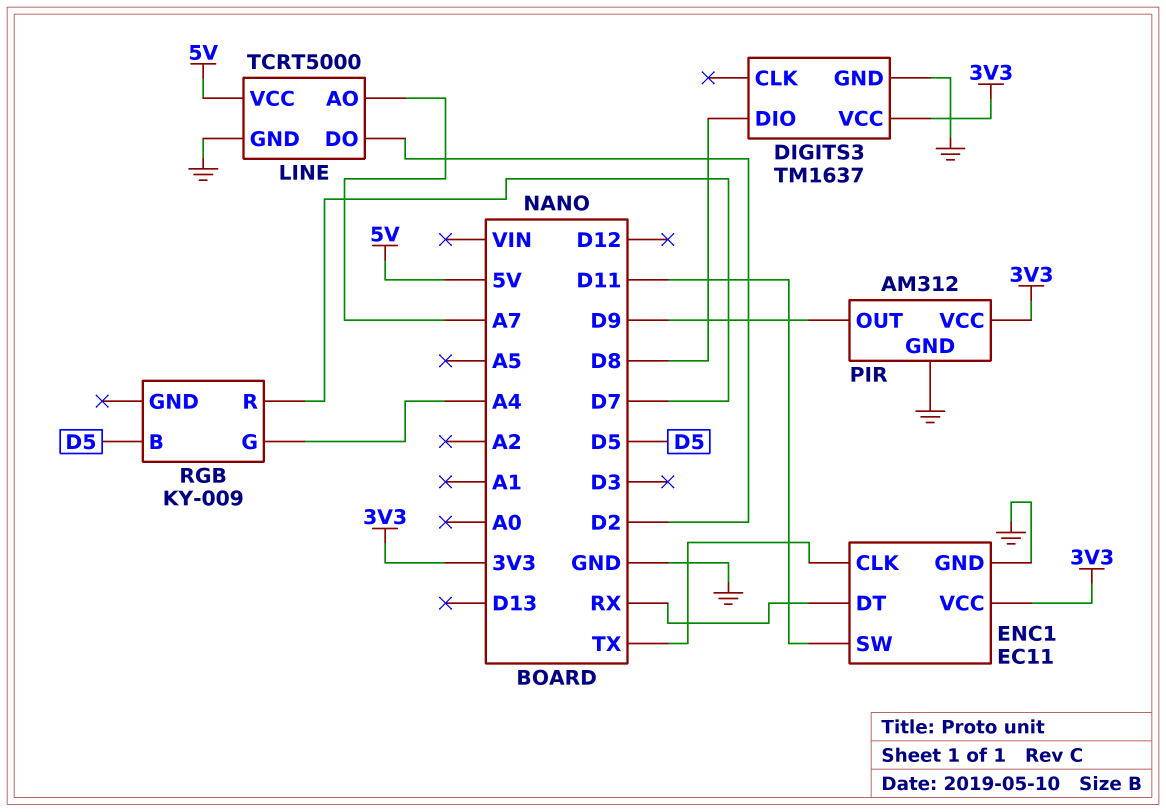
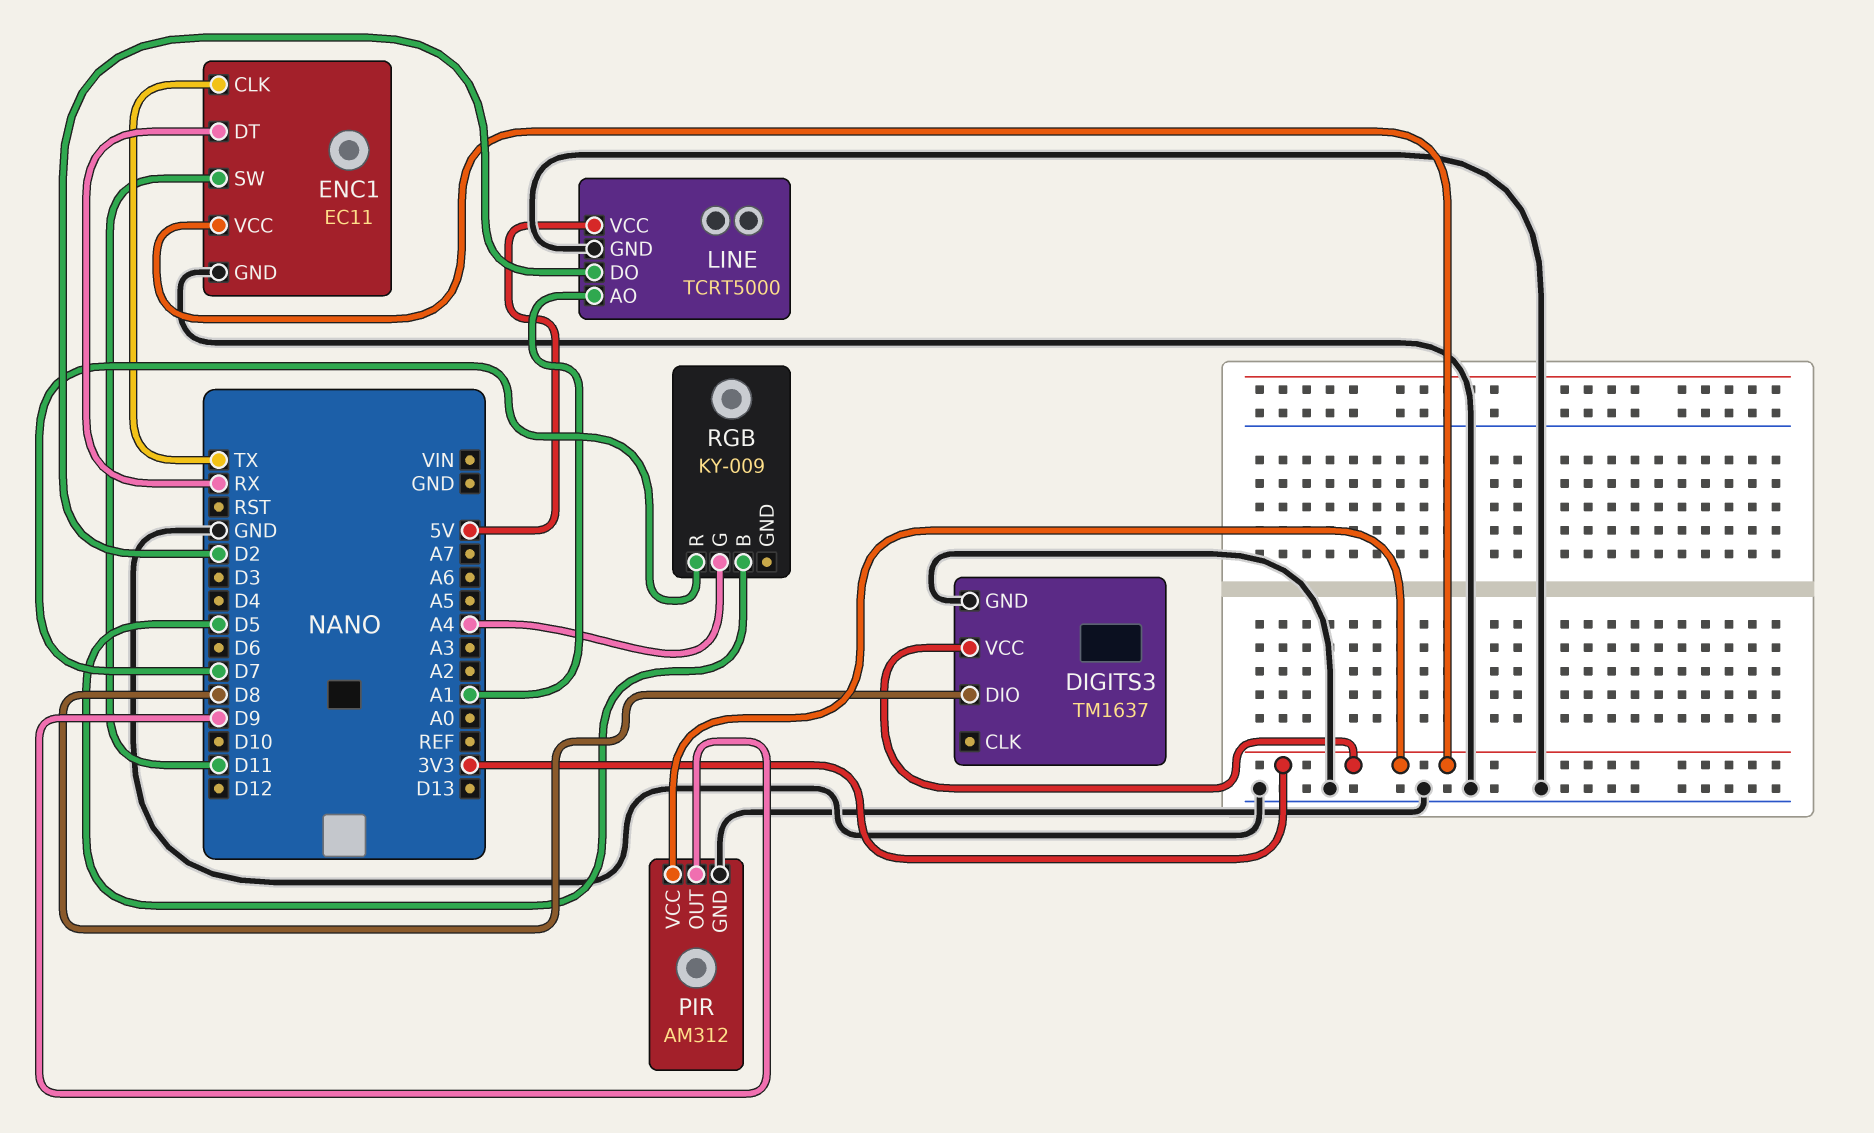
LINE pin AO: A7 -> A1

